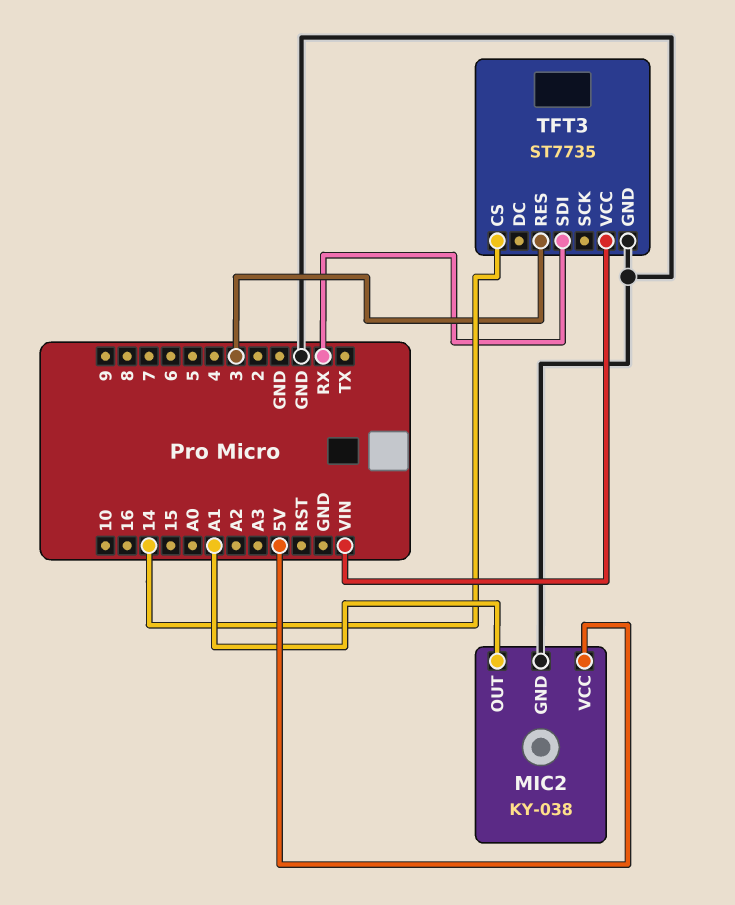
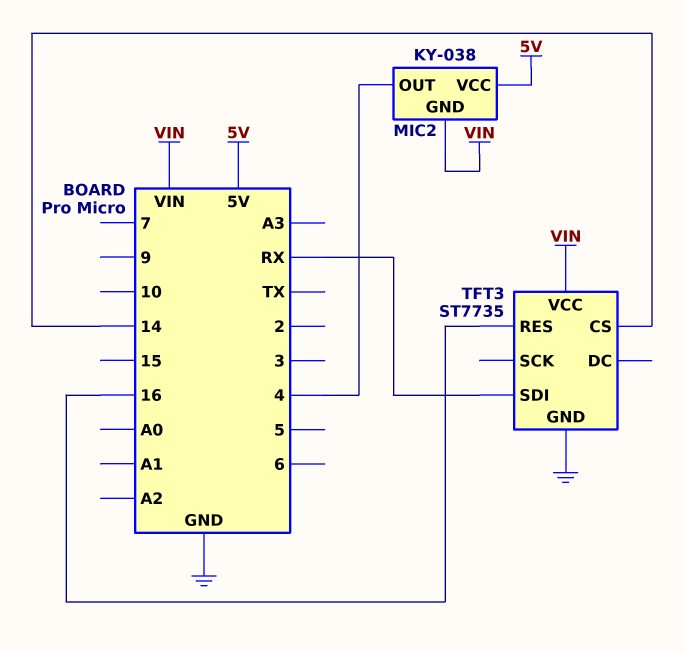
MIC2 pin GND: GND -> VIN
MIC2 pin OUT: A1 -> 4
TFT3 pin RES: 3 -> 16

